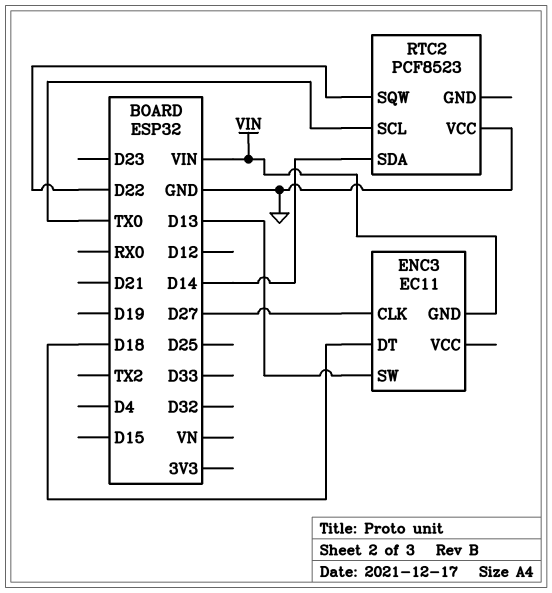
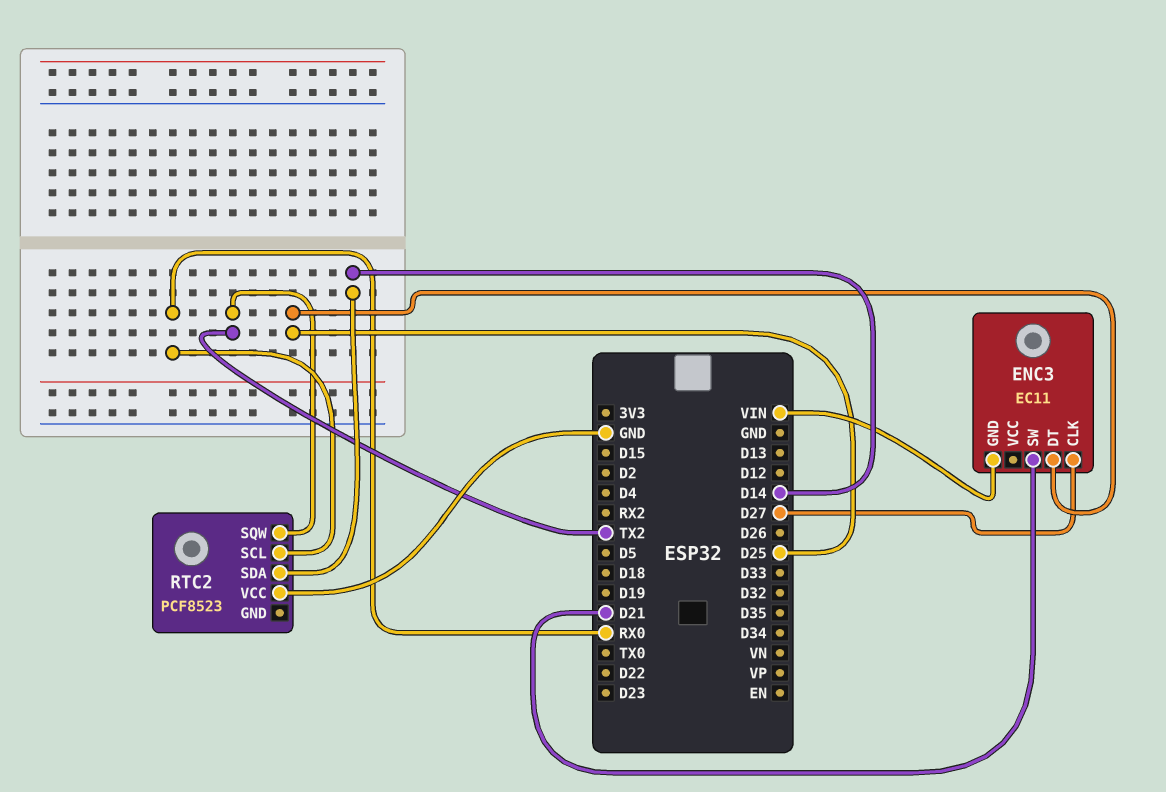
ENC3 pin DT: D18 -> D25
ENC3 pin SW: D13 -> D21
RTC2 pin SCL: TX0 -> RX0
RTC2 pin SQW: D22 -> TX2

